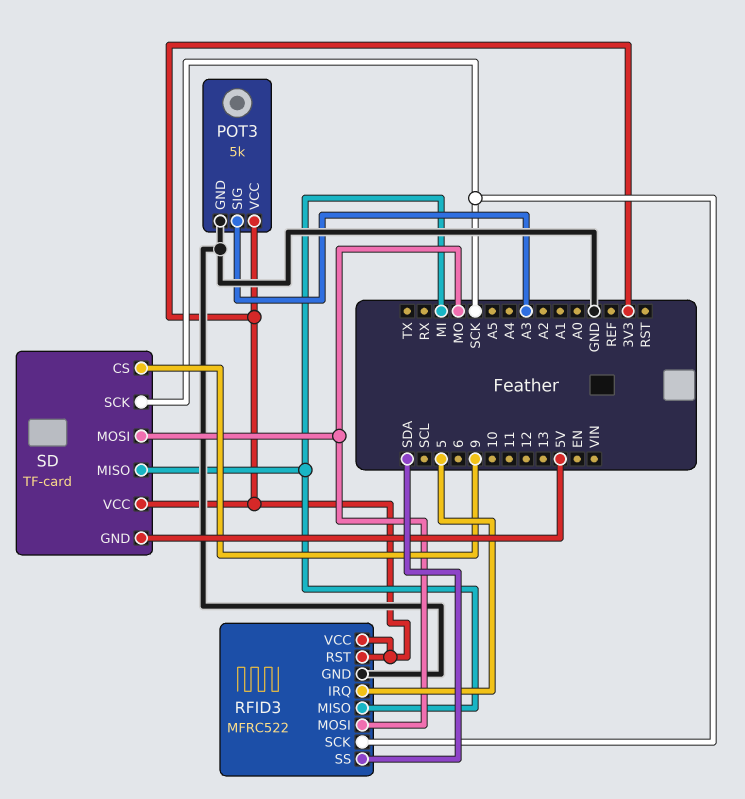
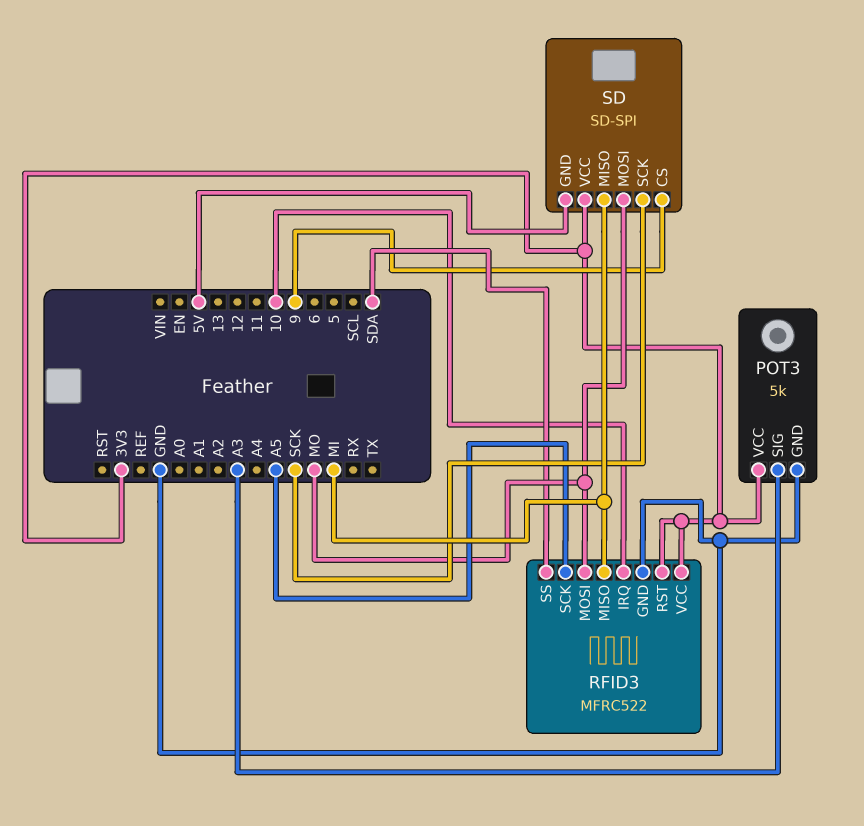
RFID3 pin IRQ: 5 -> 10
RFID3 pin SCK: SCK -> A5
SD: TF-card -> SD-SPI

